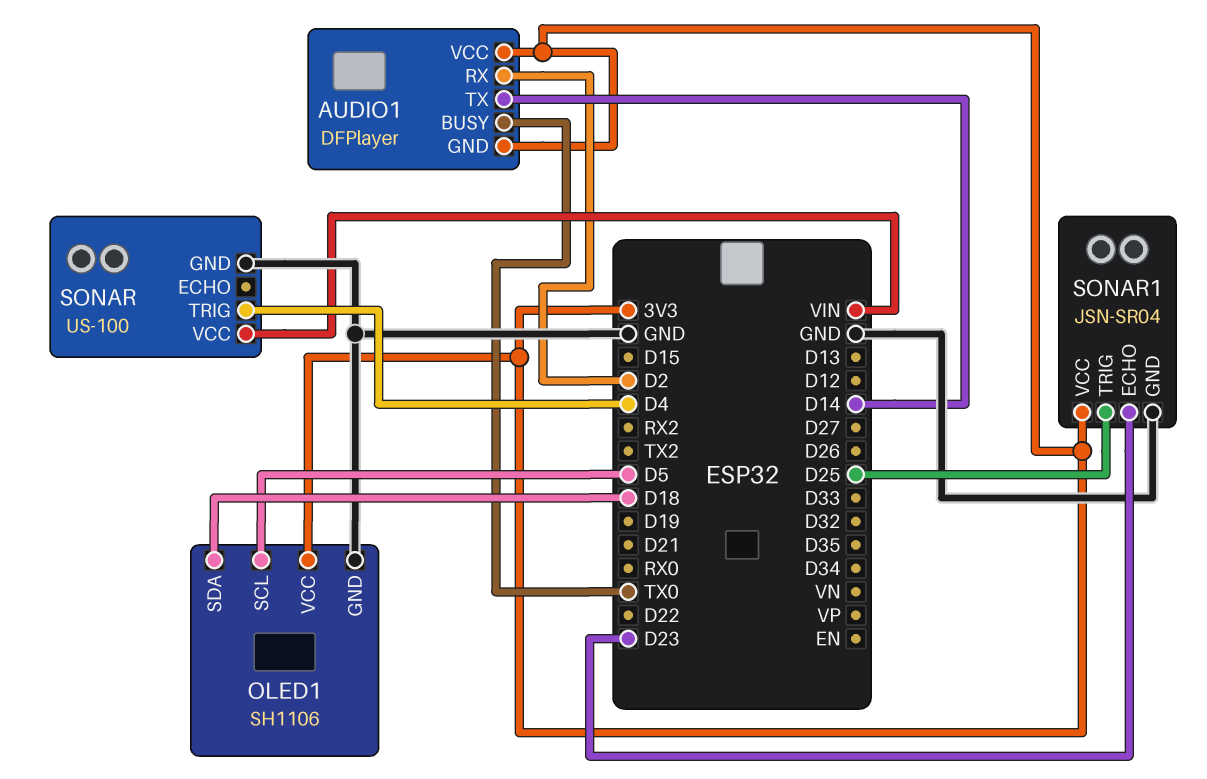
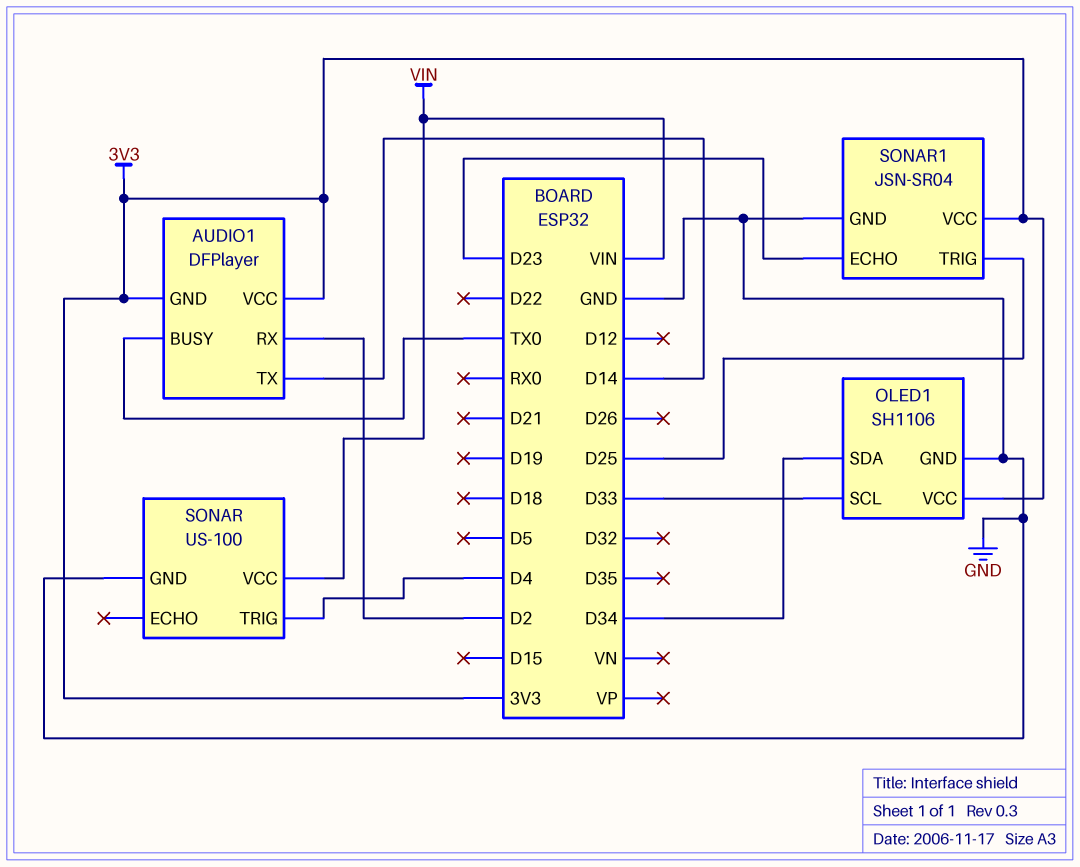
OLED1 pin SCL: D5 -> D33
OLED1 pin SDA: D18 -> D34

